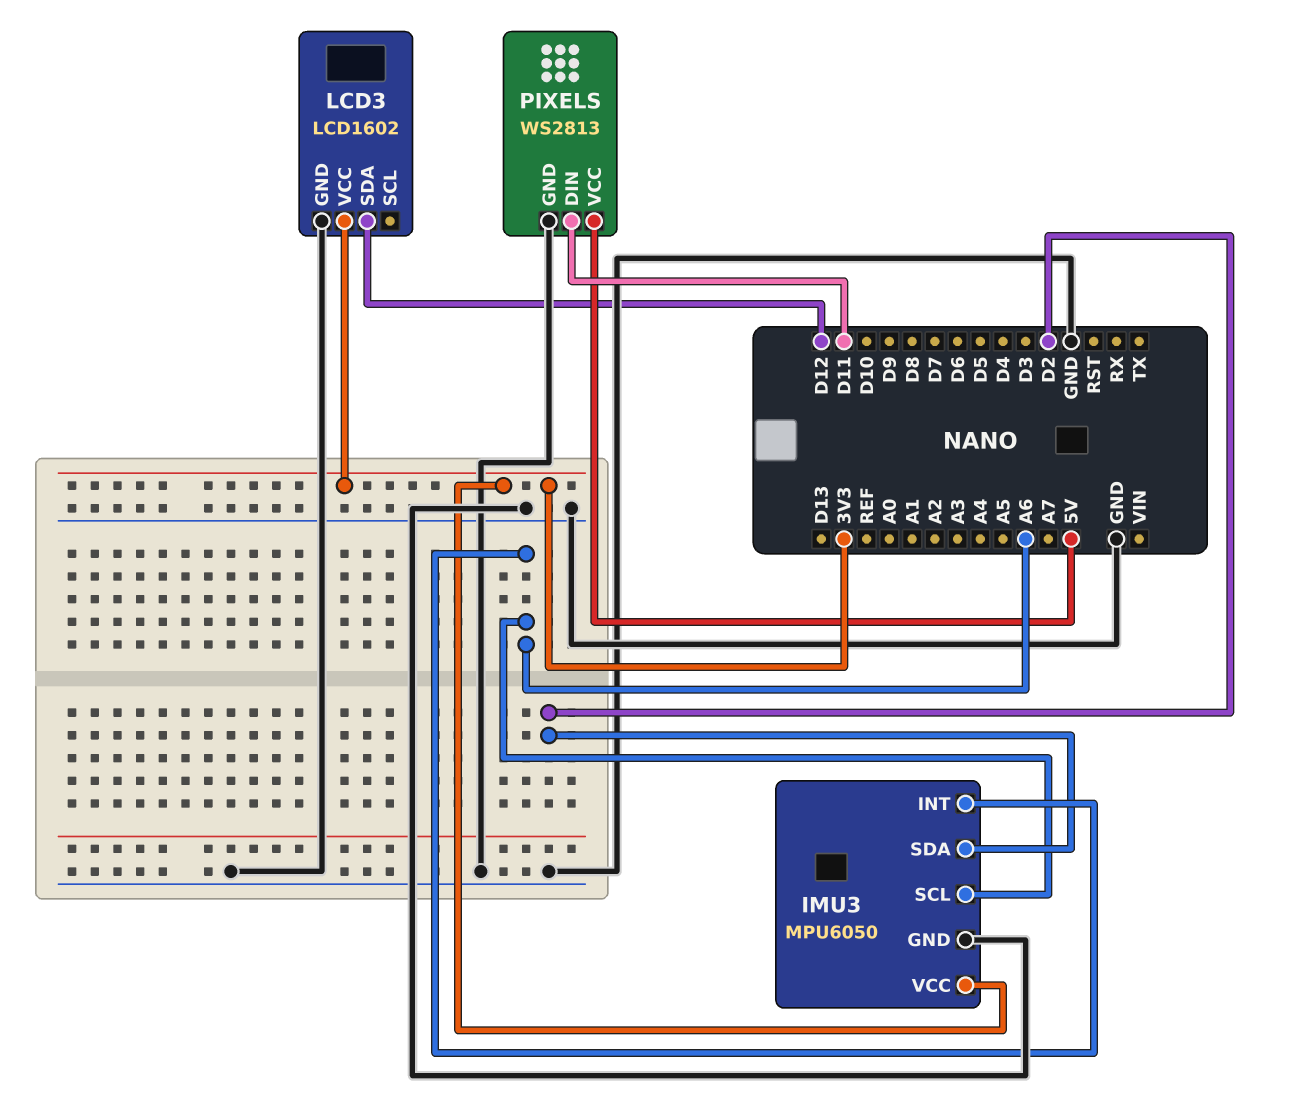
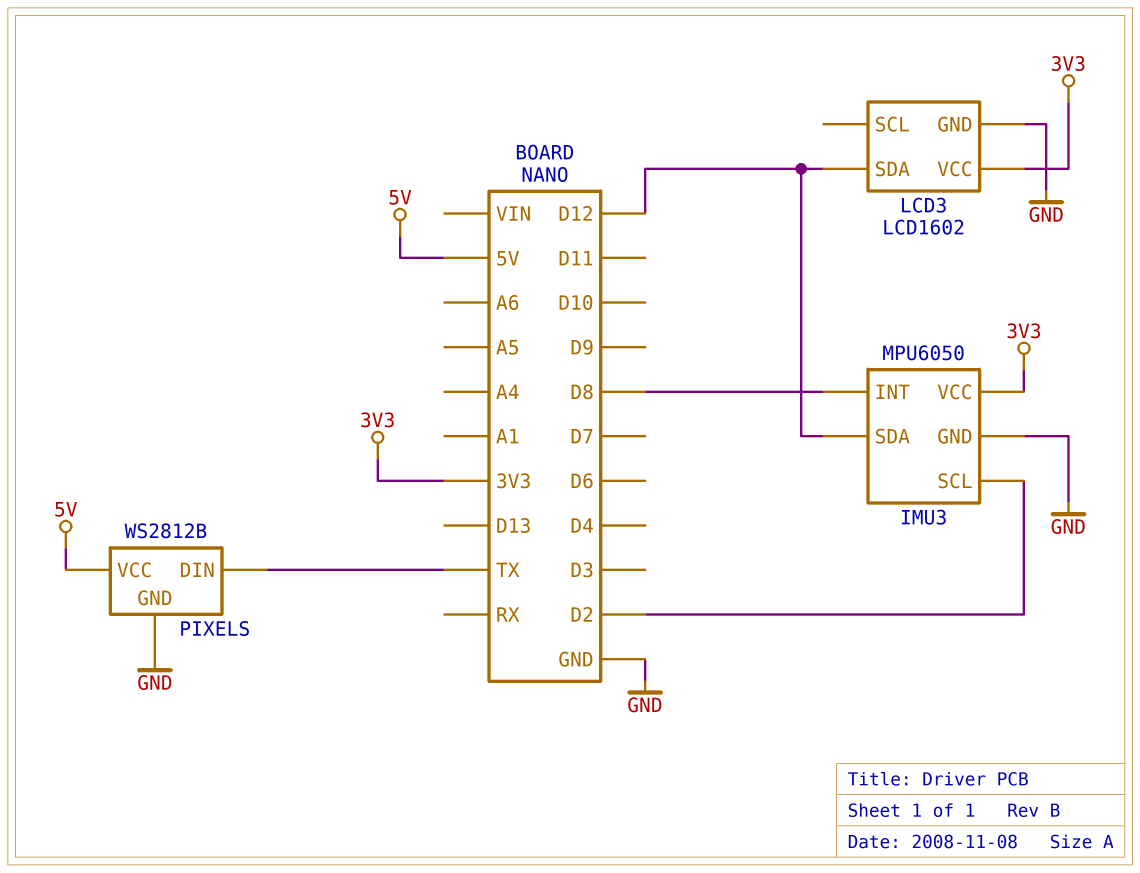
IMU3 pin INT: A6 -> D8
IMU3 pin SCL: A6 -> D2
IMU3 pin SDA: D2 -> D12
PIXELS: WS2813 -> WS2812B
PIXELS pin DIN: D11 -> TX

